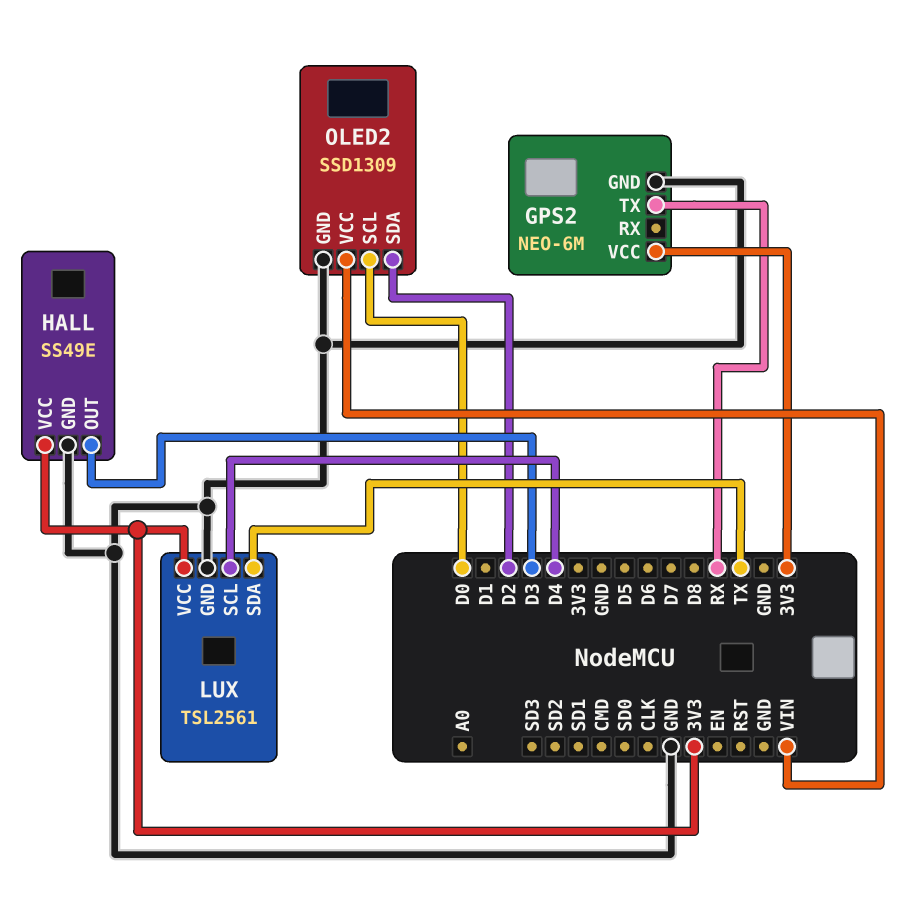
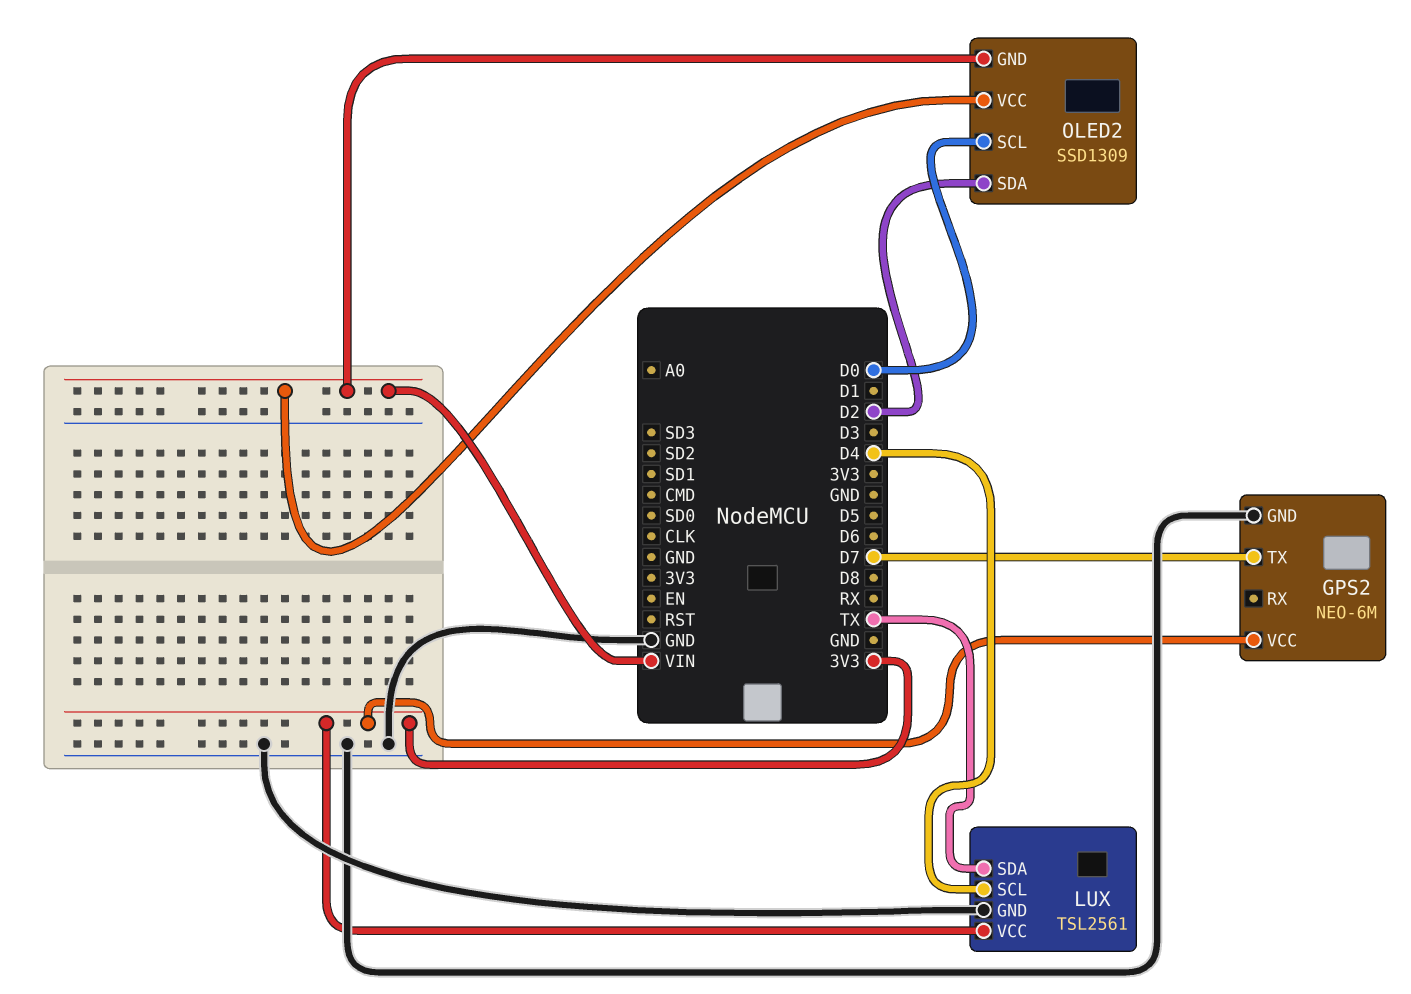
GPS2 pin TX: RX -> D7
HALL: SS49E -> none
HALL pin GND: GND -> none
HALL pin OUT: D3 -> none
HALL pin VCC: 3V3 -> none
OLED2 pin GND: GND -> VIN

